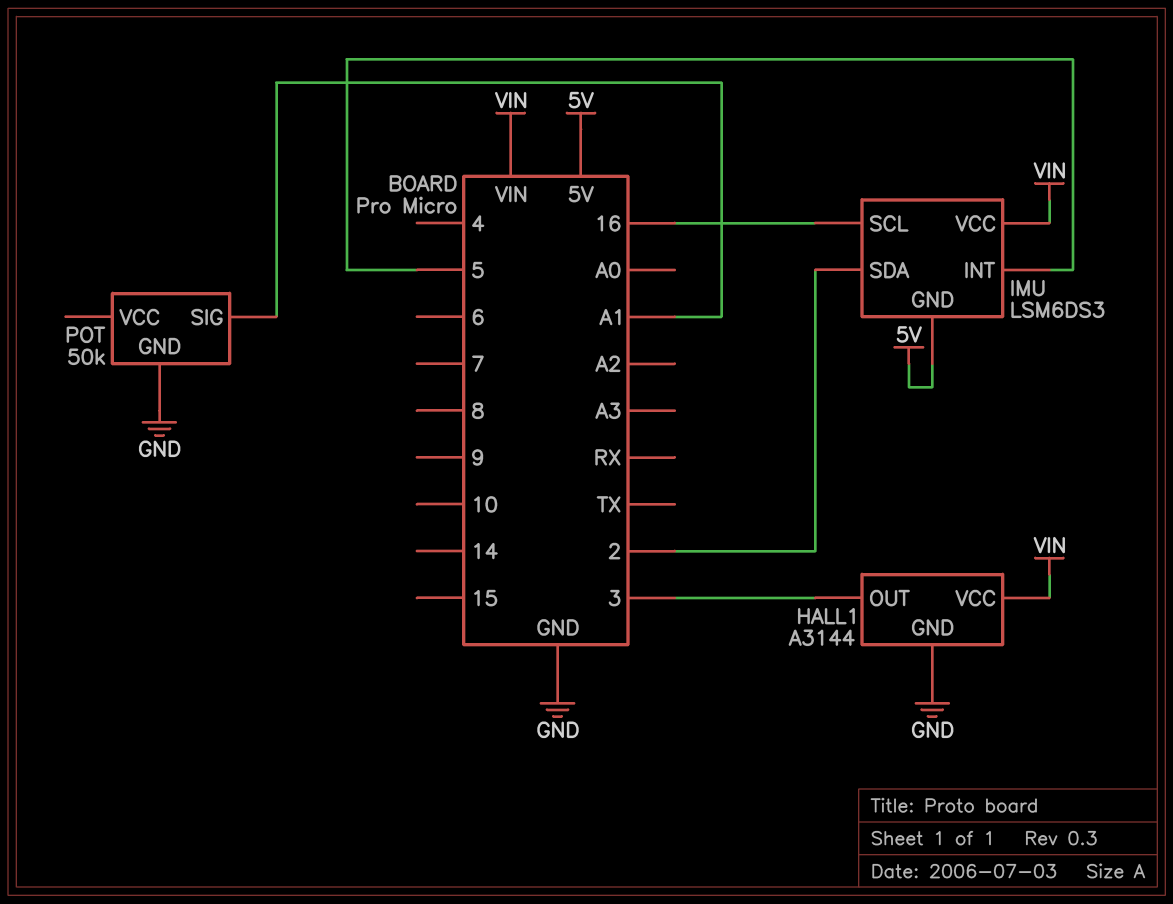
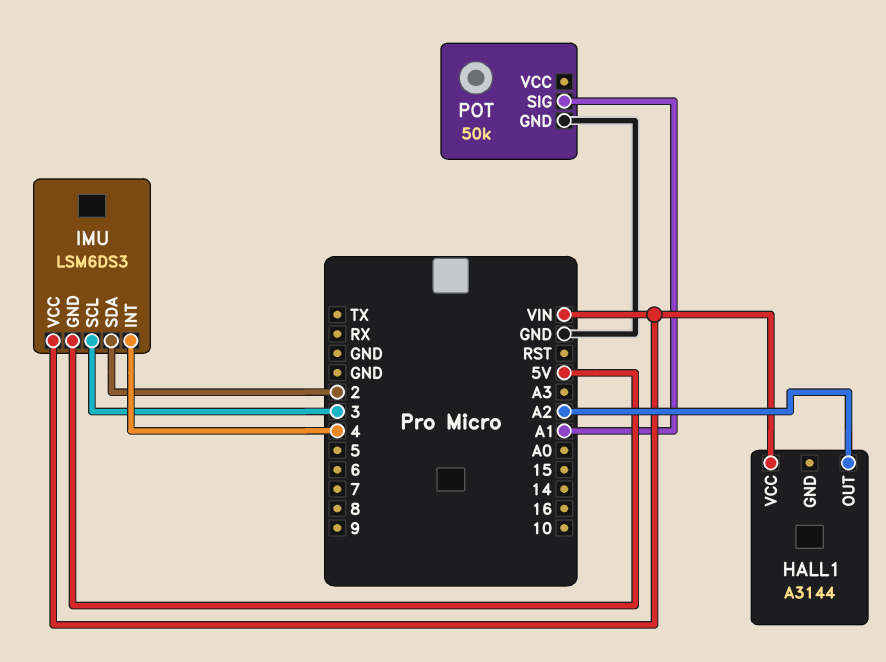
HALL1 pin GND: GND -> none
HALL1 pin OUT: 3 -> A2
IMU pin INT: 5 -> 4
IMU pin SCL: 16 -> 3

